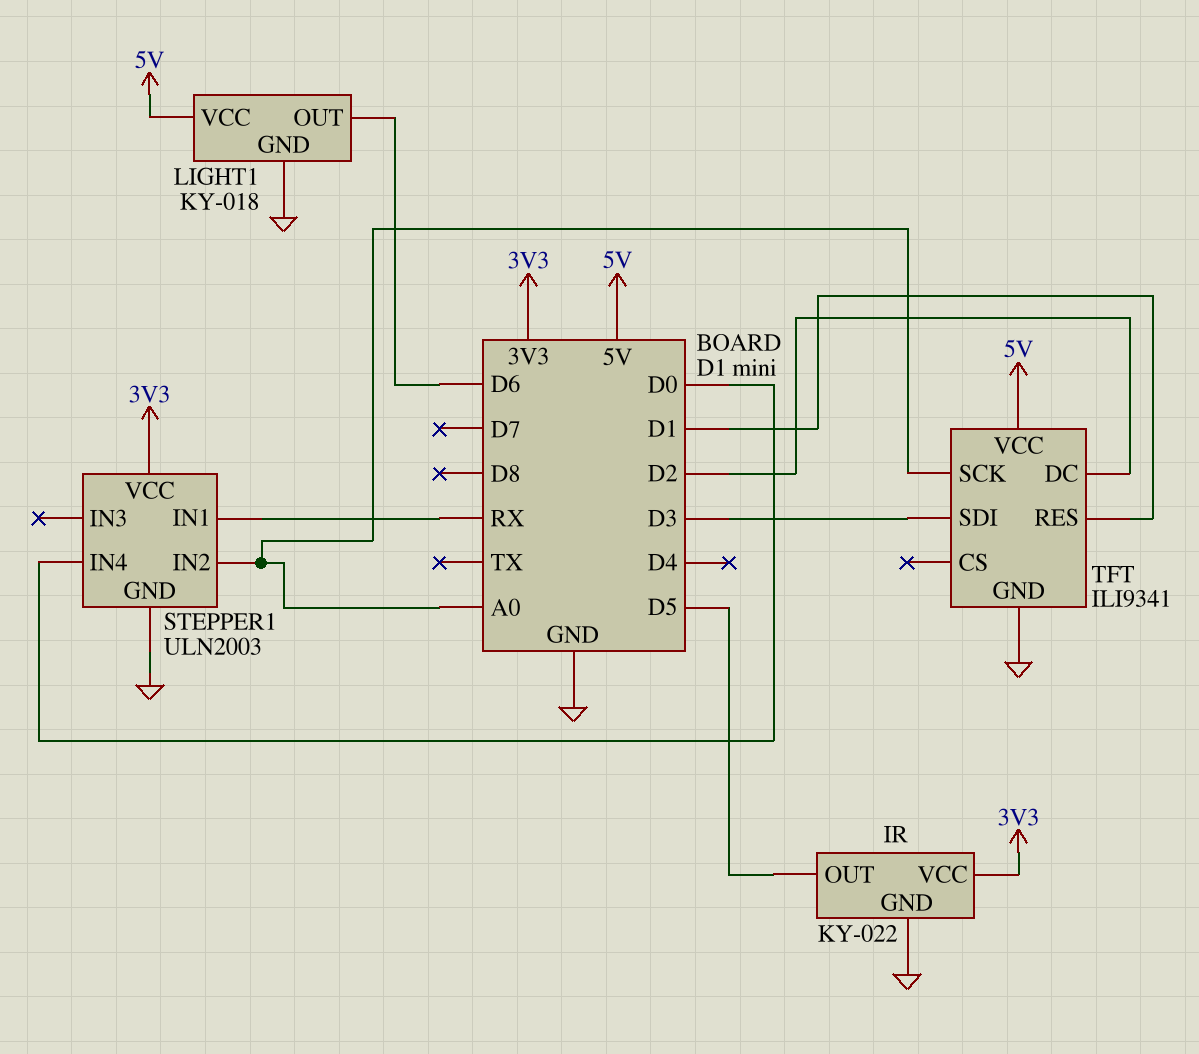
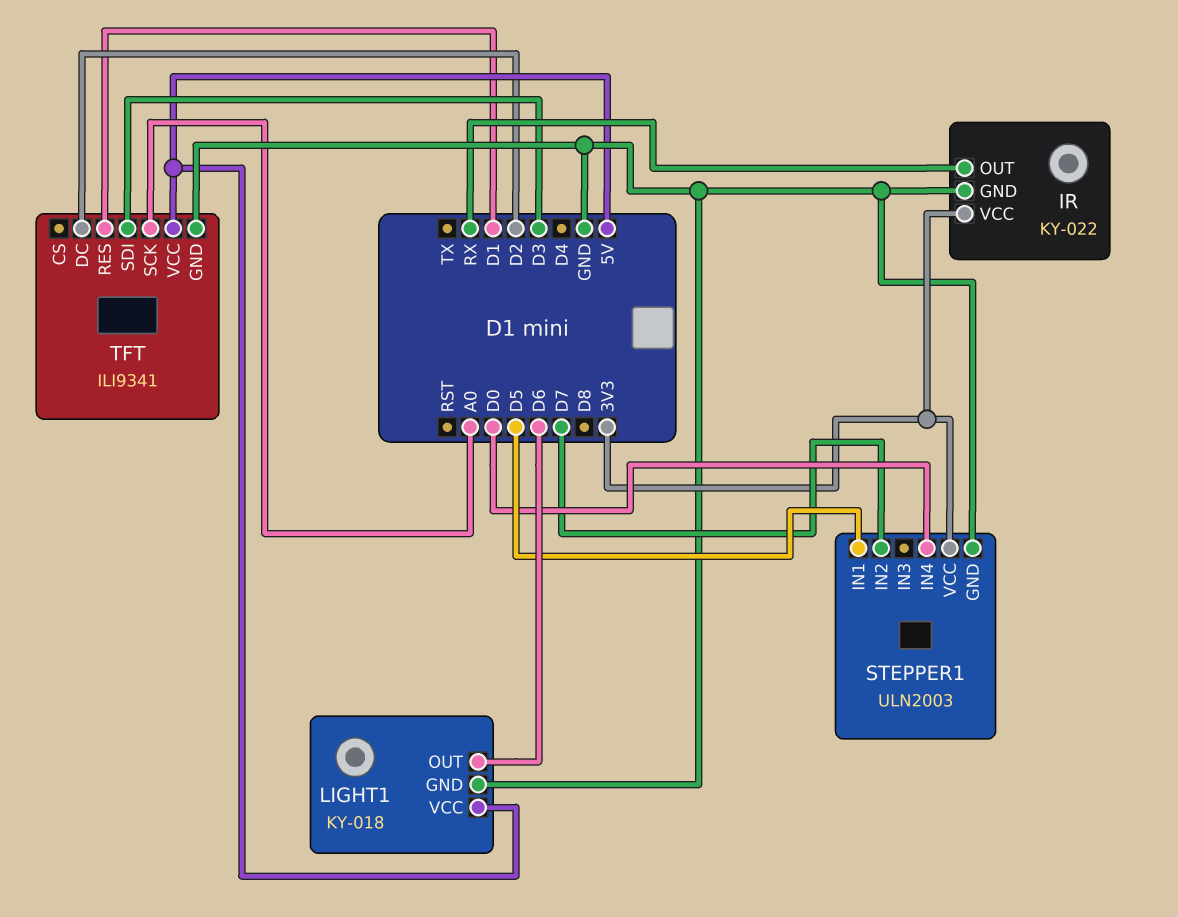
IR pin OUT: D5 -> RX
STEPPER1 pin IN1: RX -> D5
STEPPER1 pin IN2: A0 -> D7

